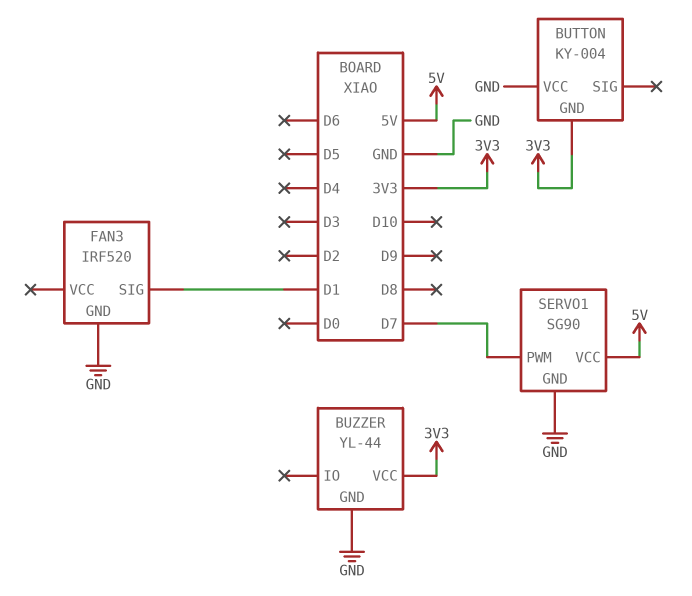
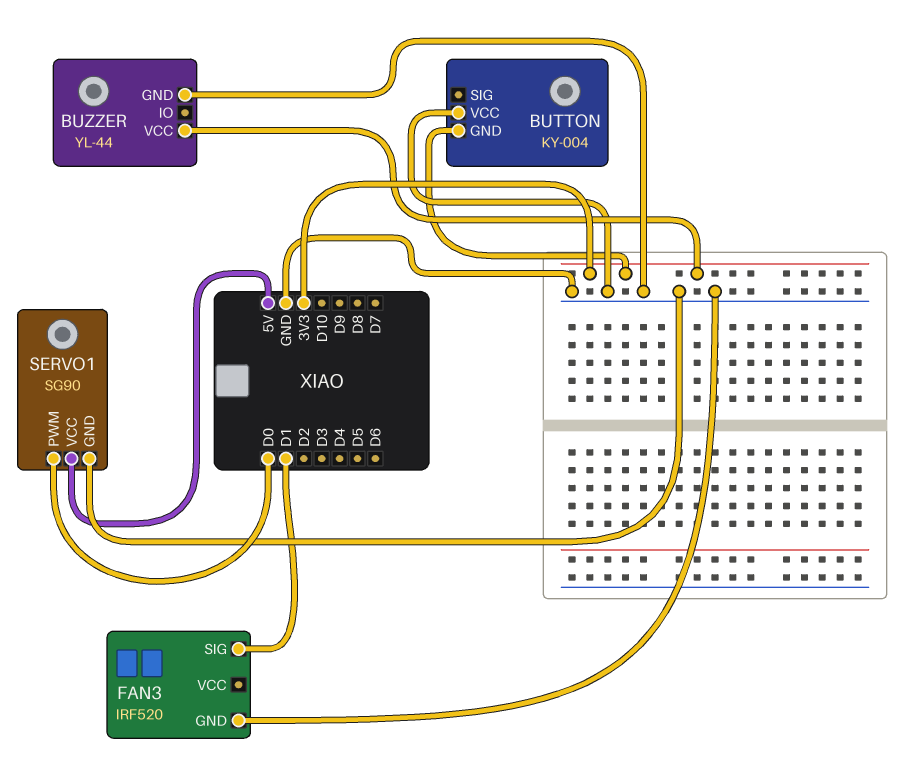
SERVO1 pin PWM: D7 -> D0

